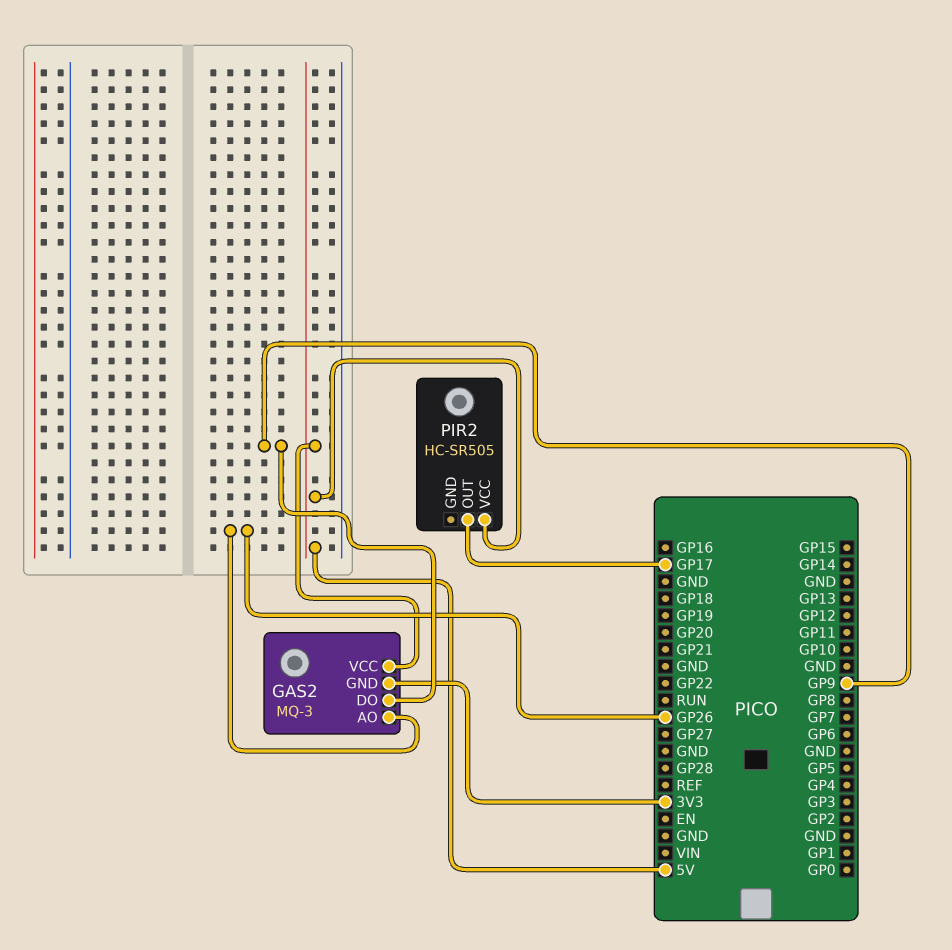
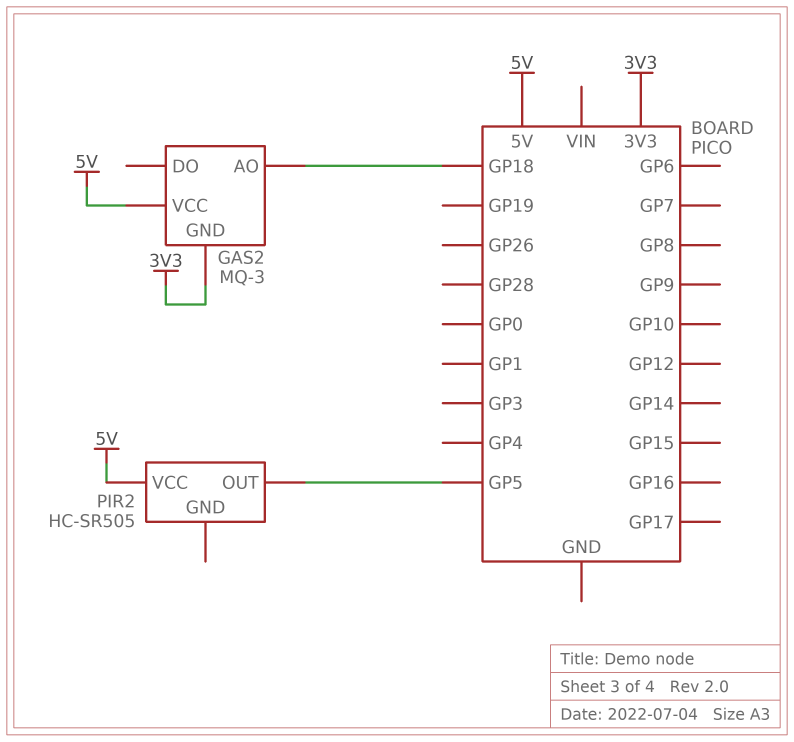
GAS2 pin AO: GP26 -> GP18
GAS2 pin DO: GP9 -> none
PIR2 pin OUT: GP17 -> GP5

